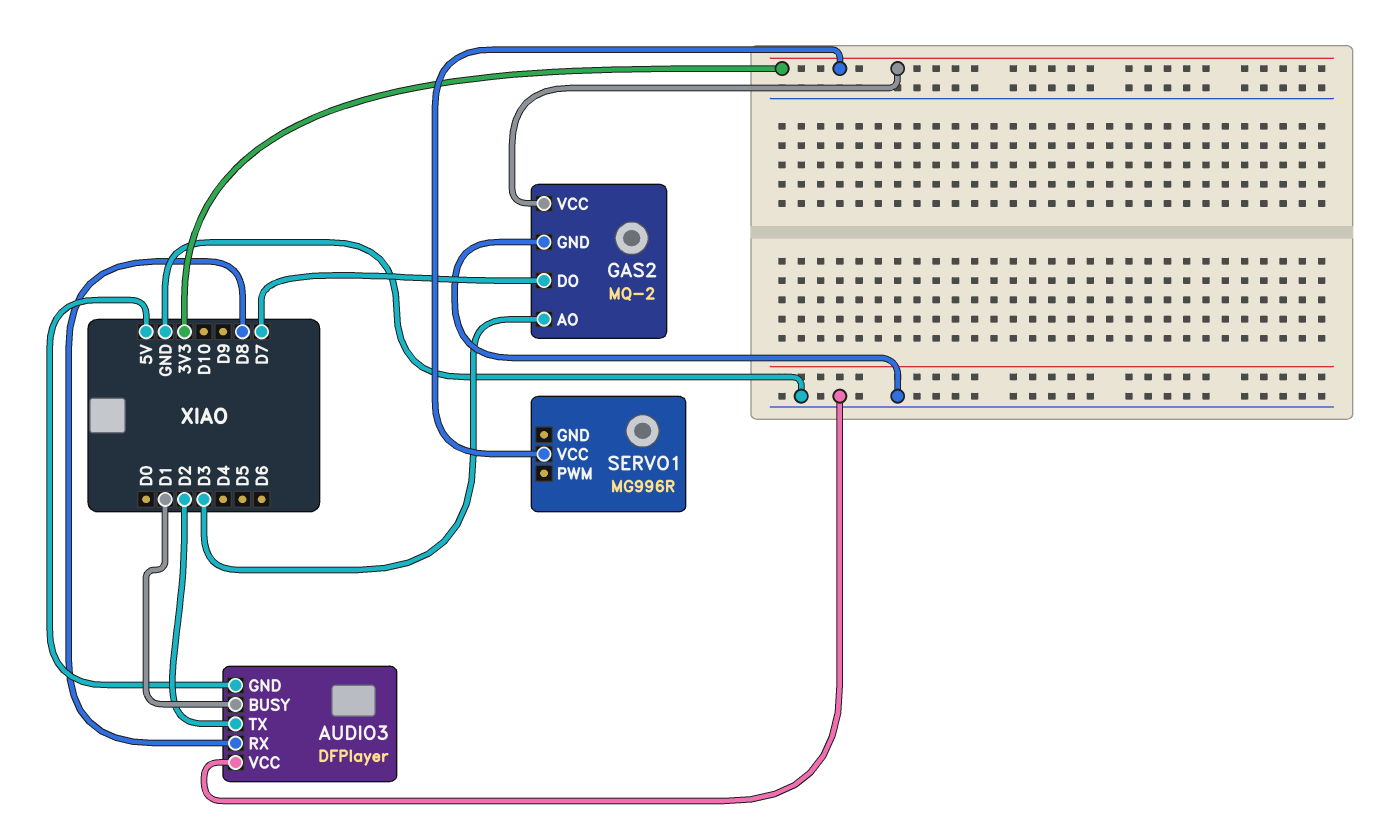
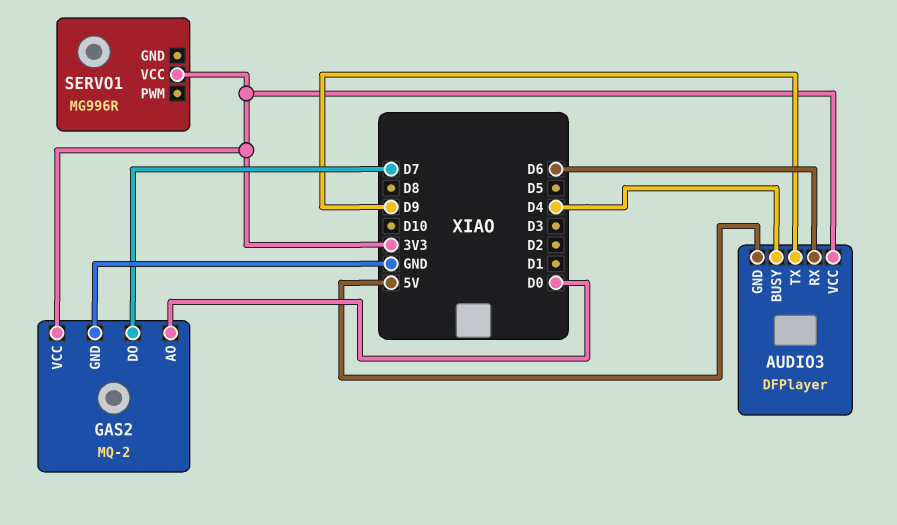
AUDIO3 pin BUSY: D1 -> D4
AUDIO3 pin RX: D8 -> D6
AUDIO3 pin TX: D2 -> D9
AUDIO3 pin VCC: GND -> 3V3
GAS2 pin AO: D3 -> D0

